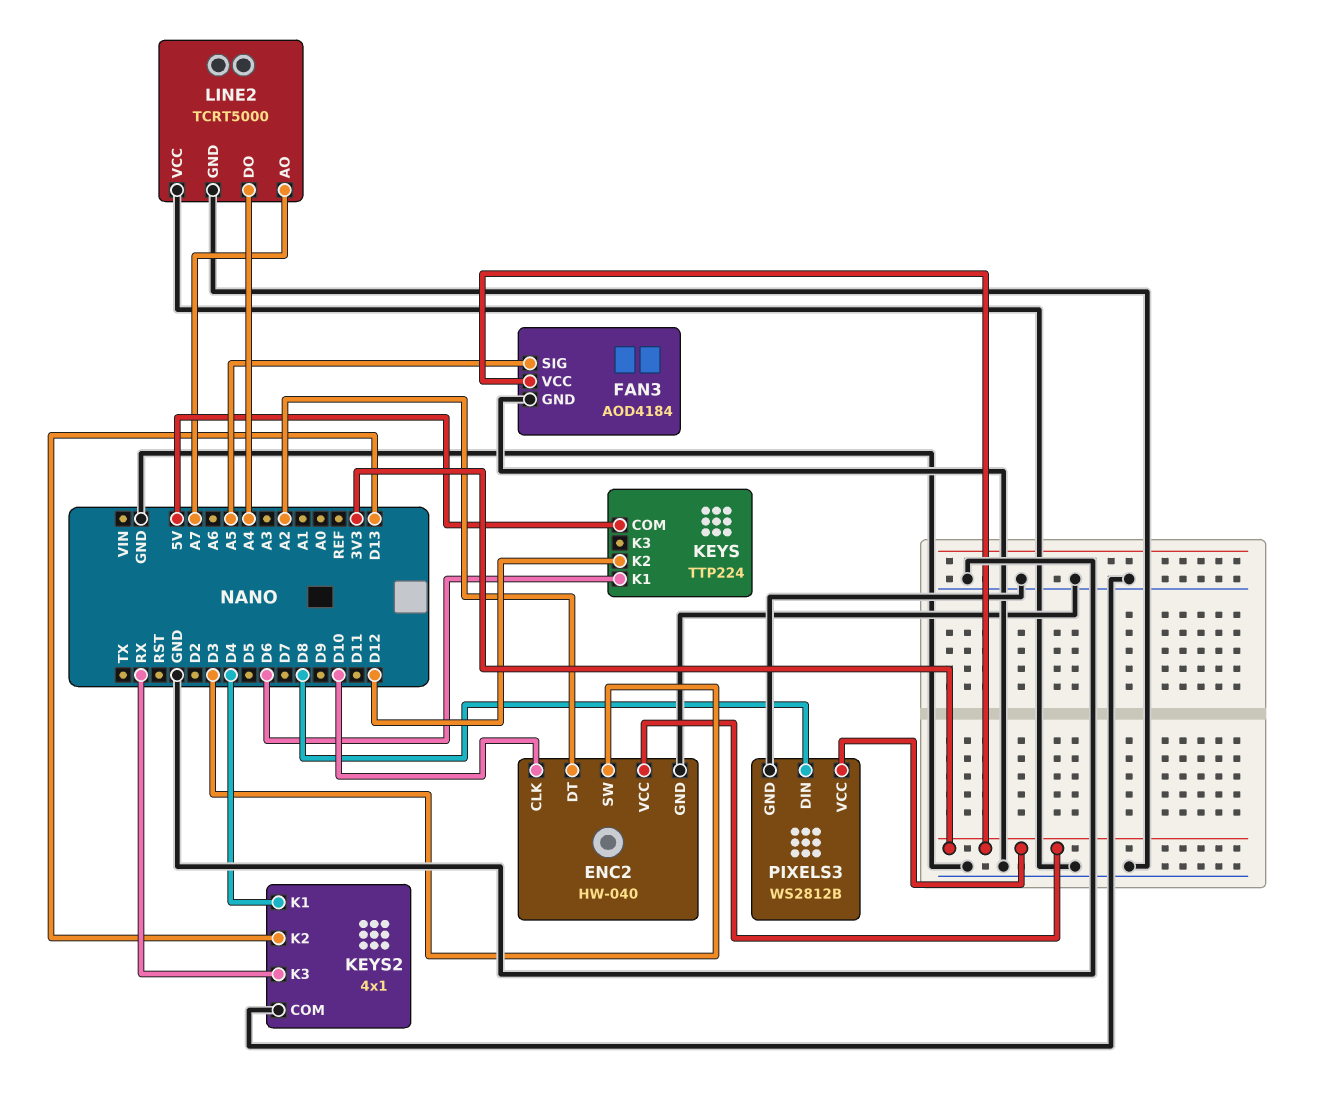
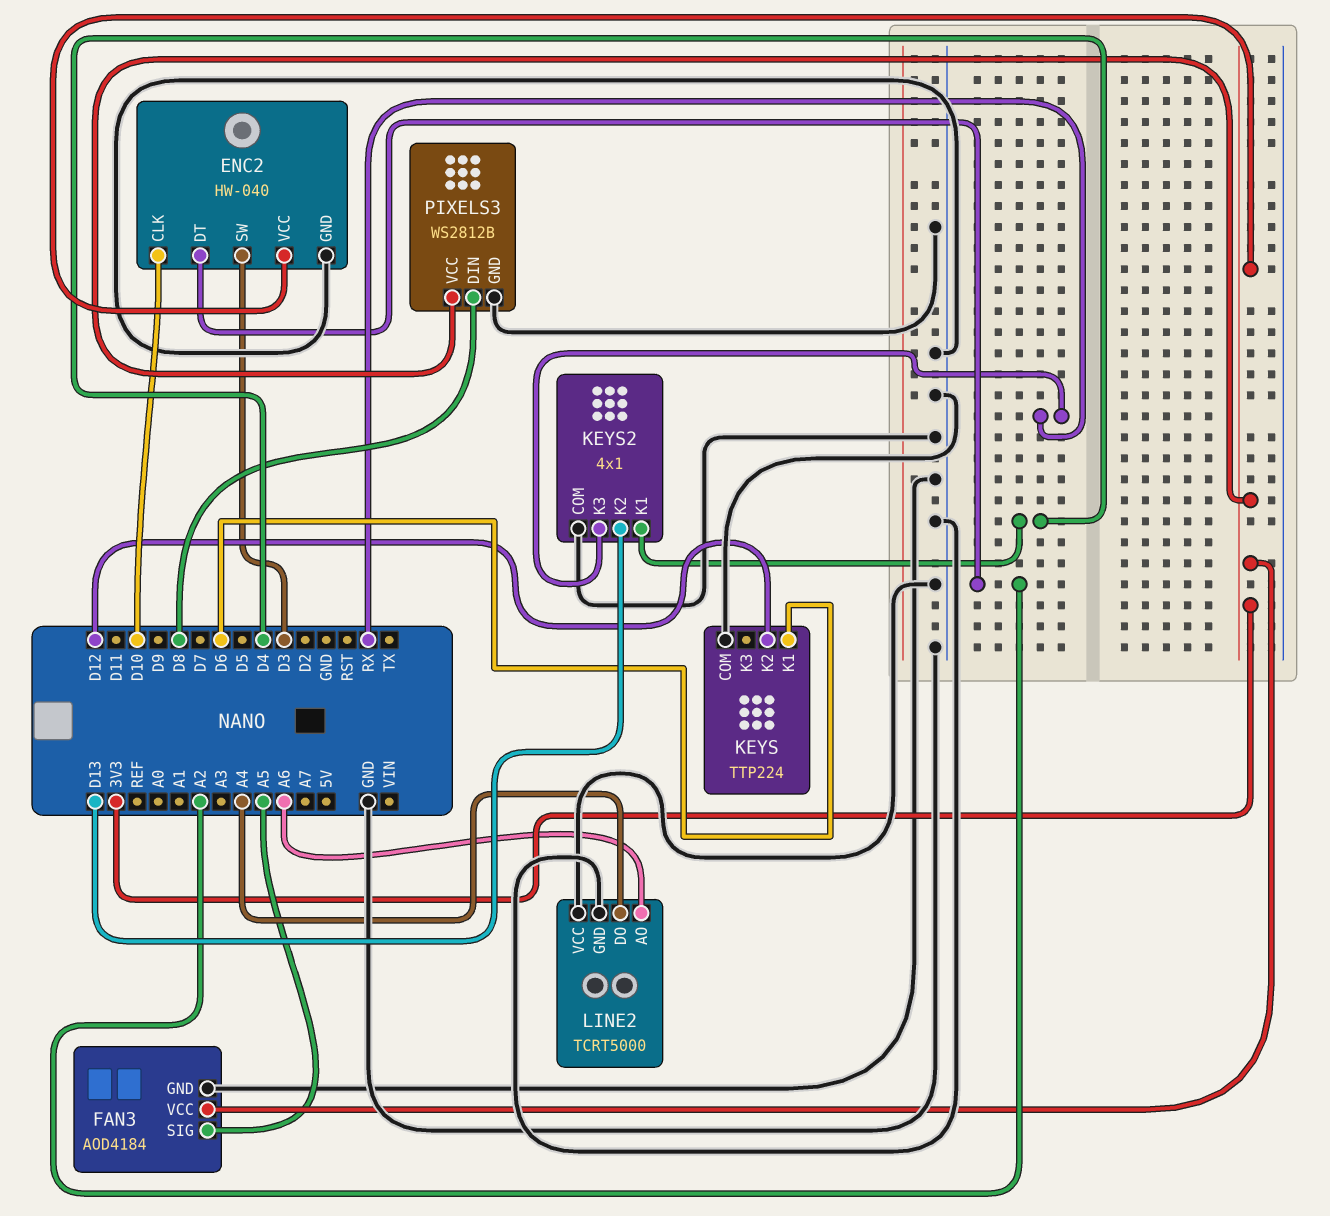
KEYS pin COM: 5V -> GND
LINE2 pin AO: A7 -> A6

